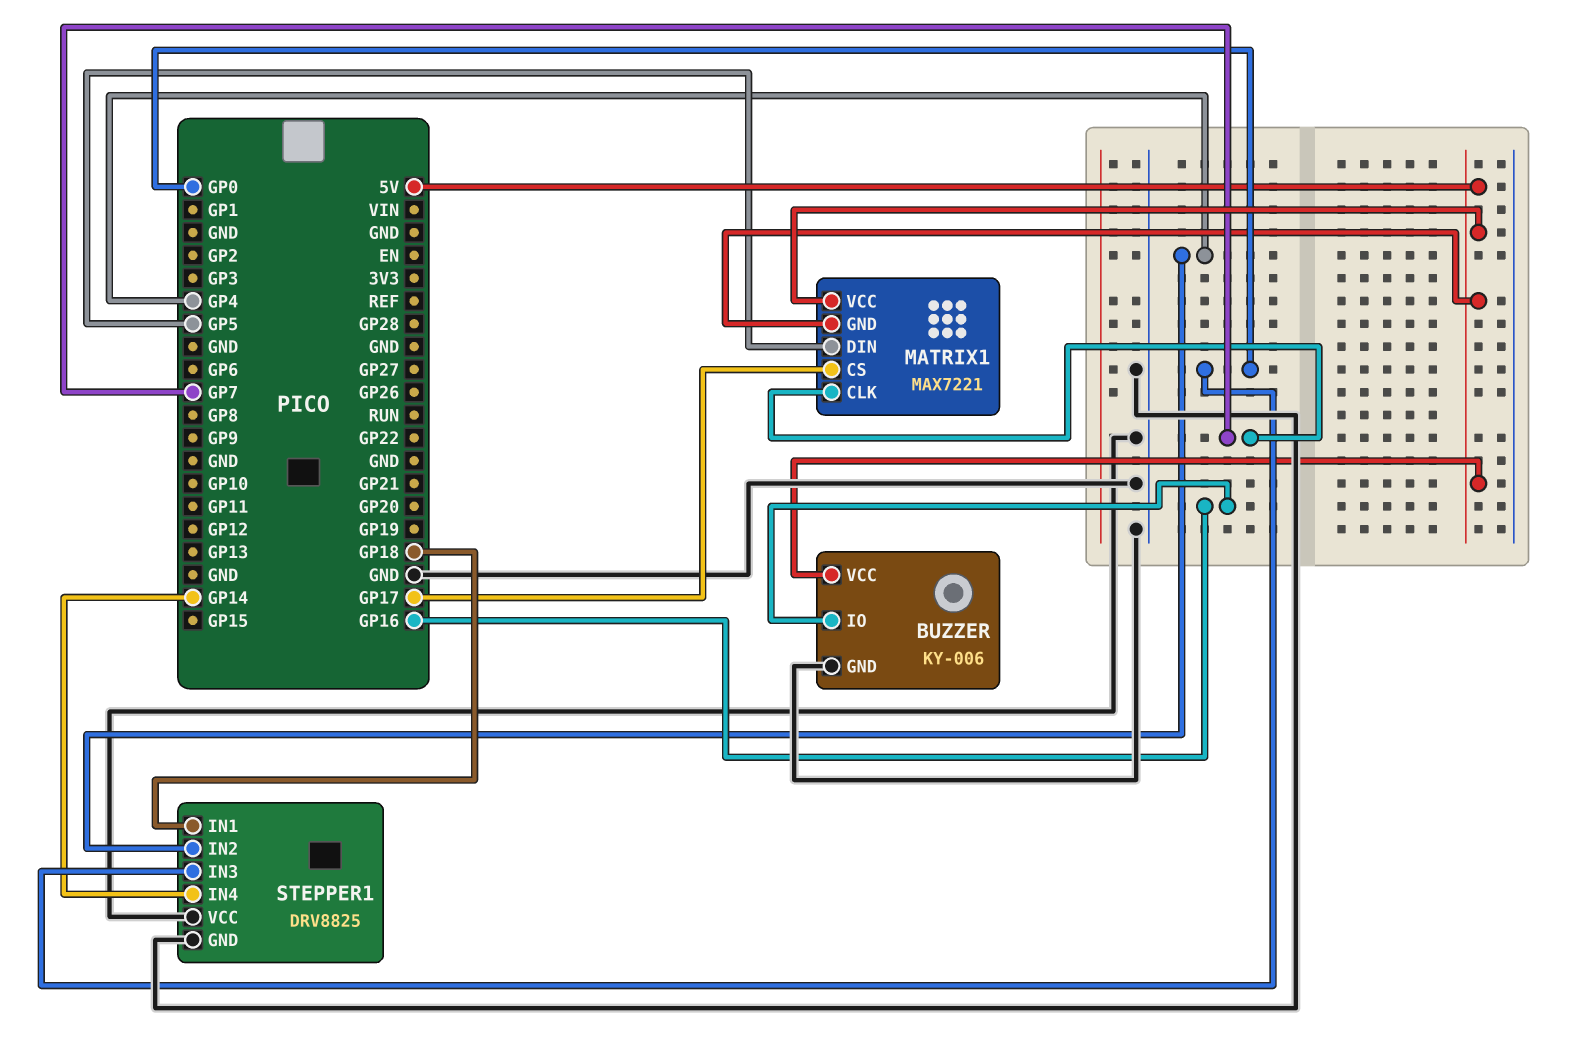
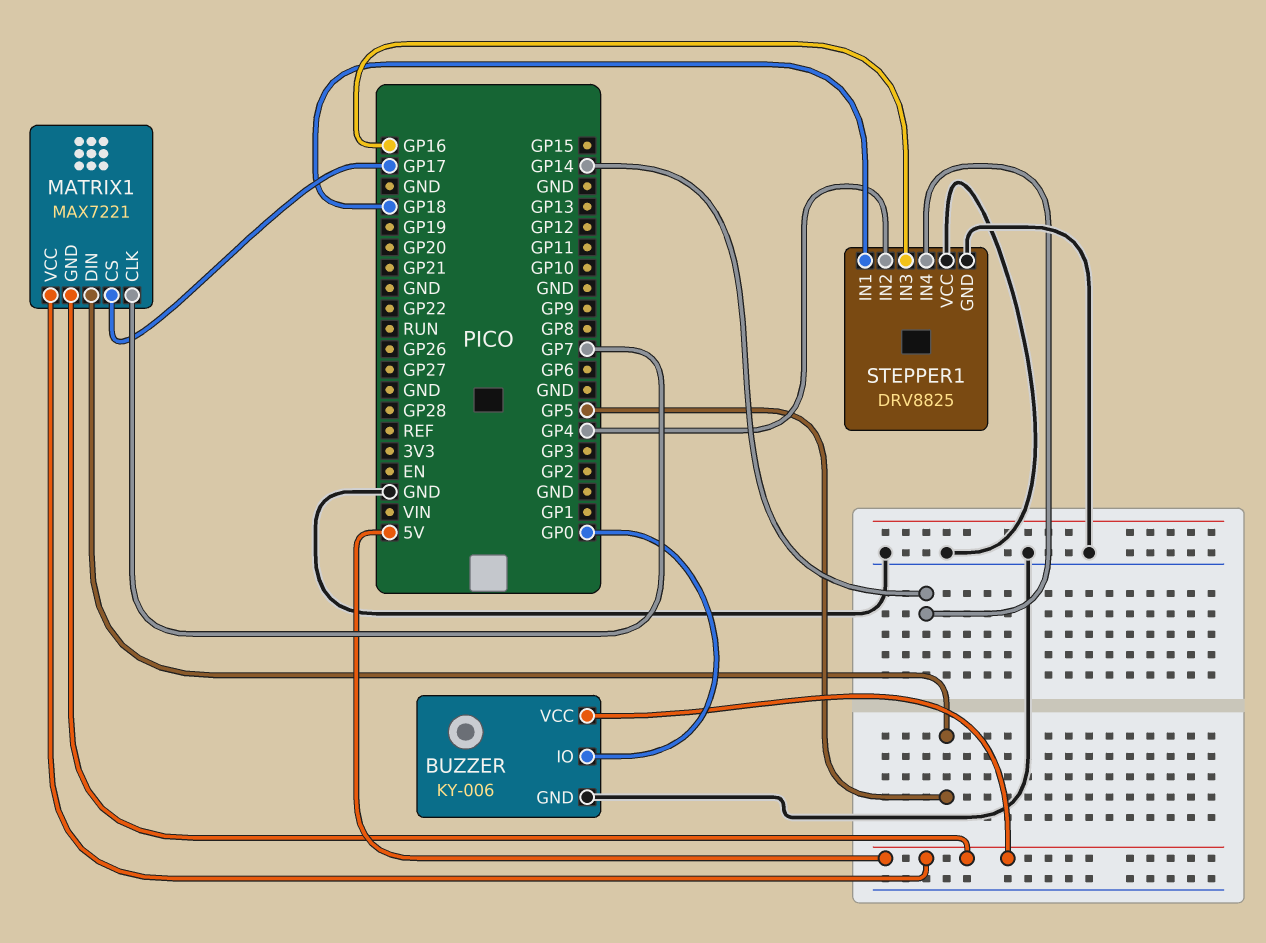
BUZZER pin IO: GP16 -> GP0
STEPPER1 pin IN3: GP0 -> GP16

